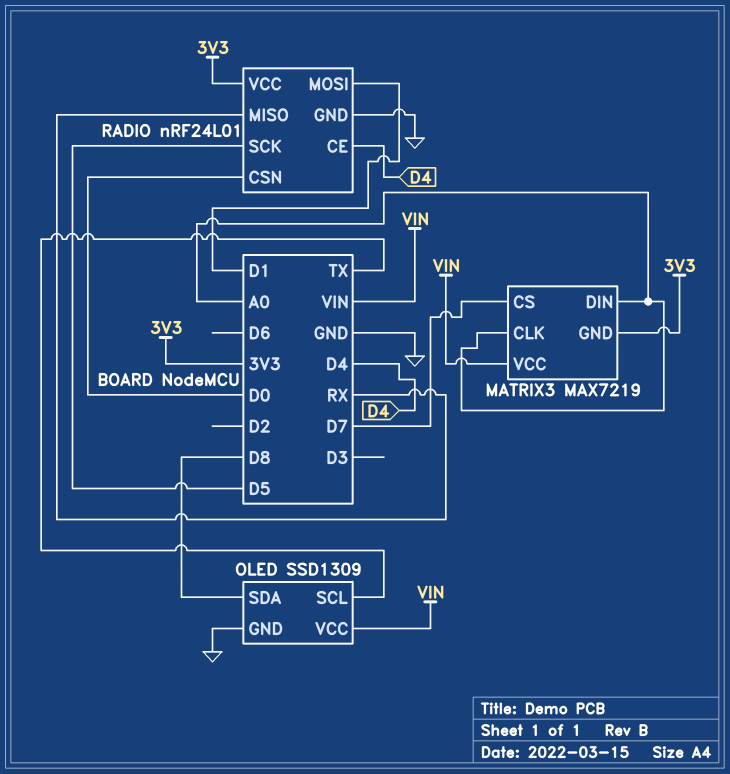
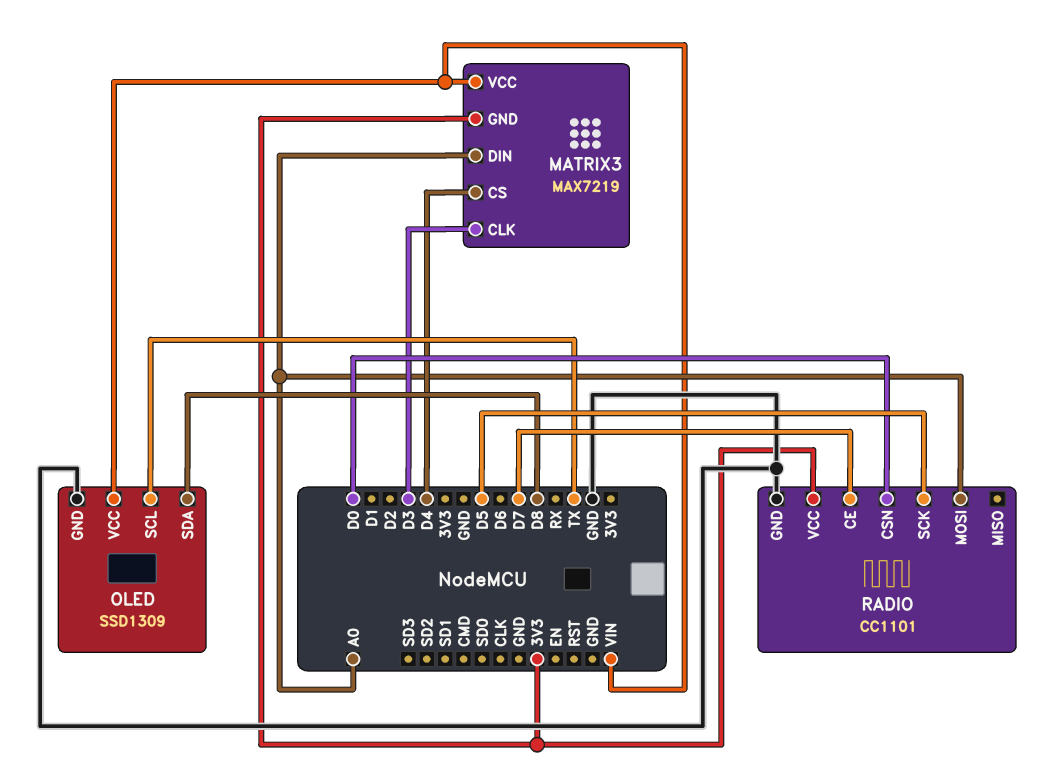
MATRIX3 pin CLK: A0 -> D3
MATRIX3 pin CS: D7 -> D4
RADIO: nRF24L01 -> CC1101
RADIO pin CE: D4 -> D7
RADIO pin MISO: RX -> none
RADIO pin MOSI: D1 -> A0

